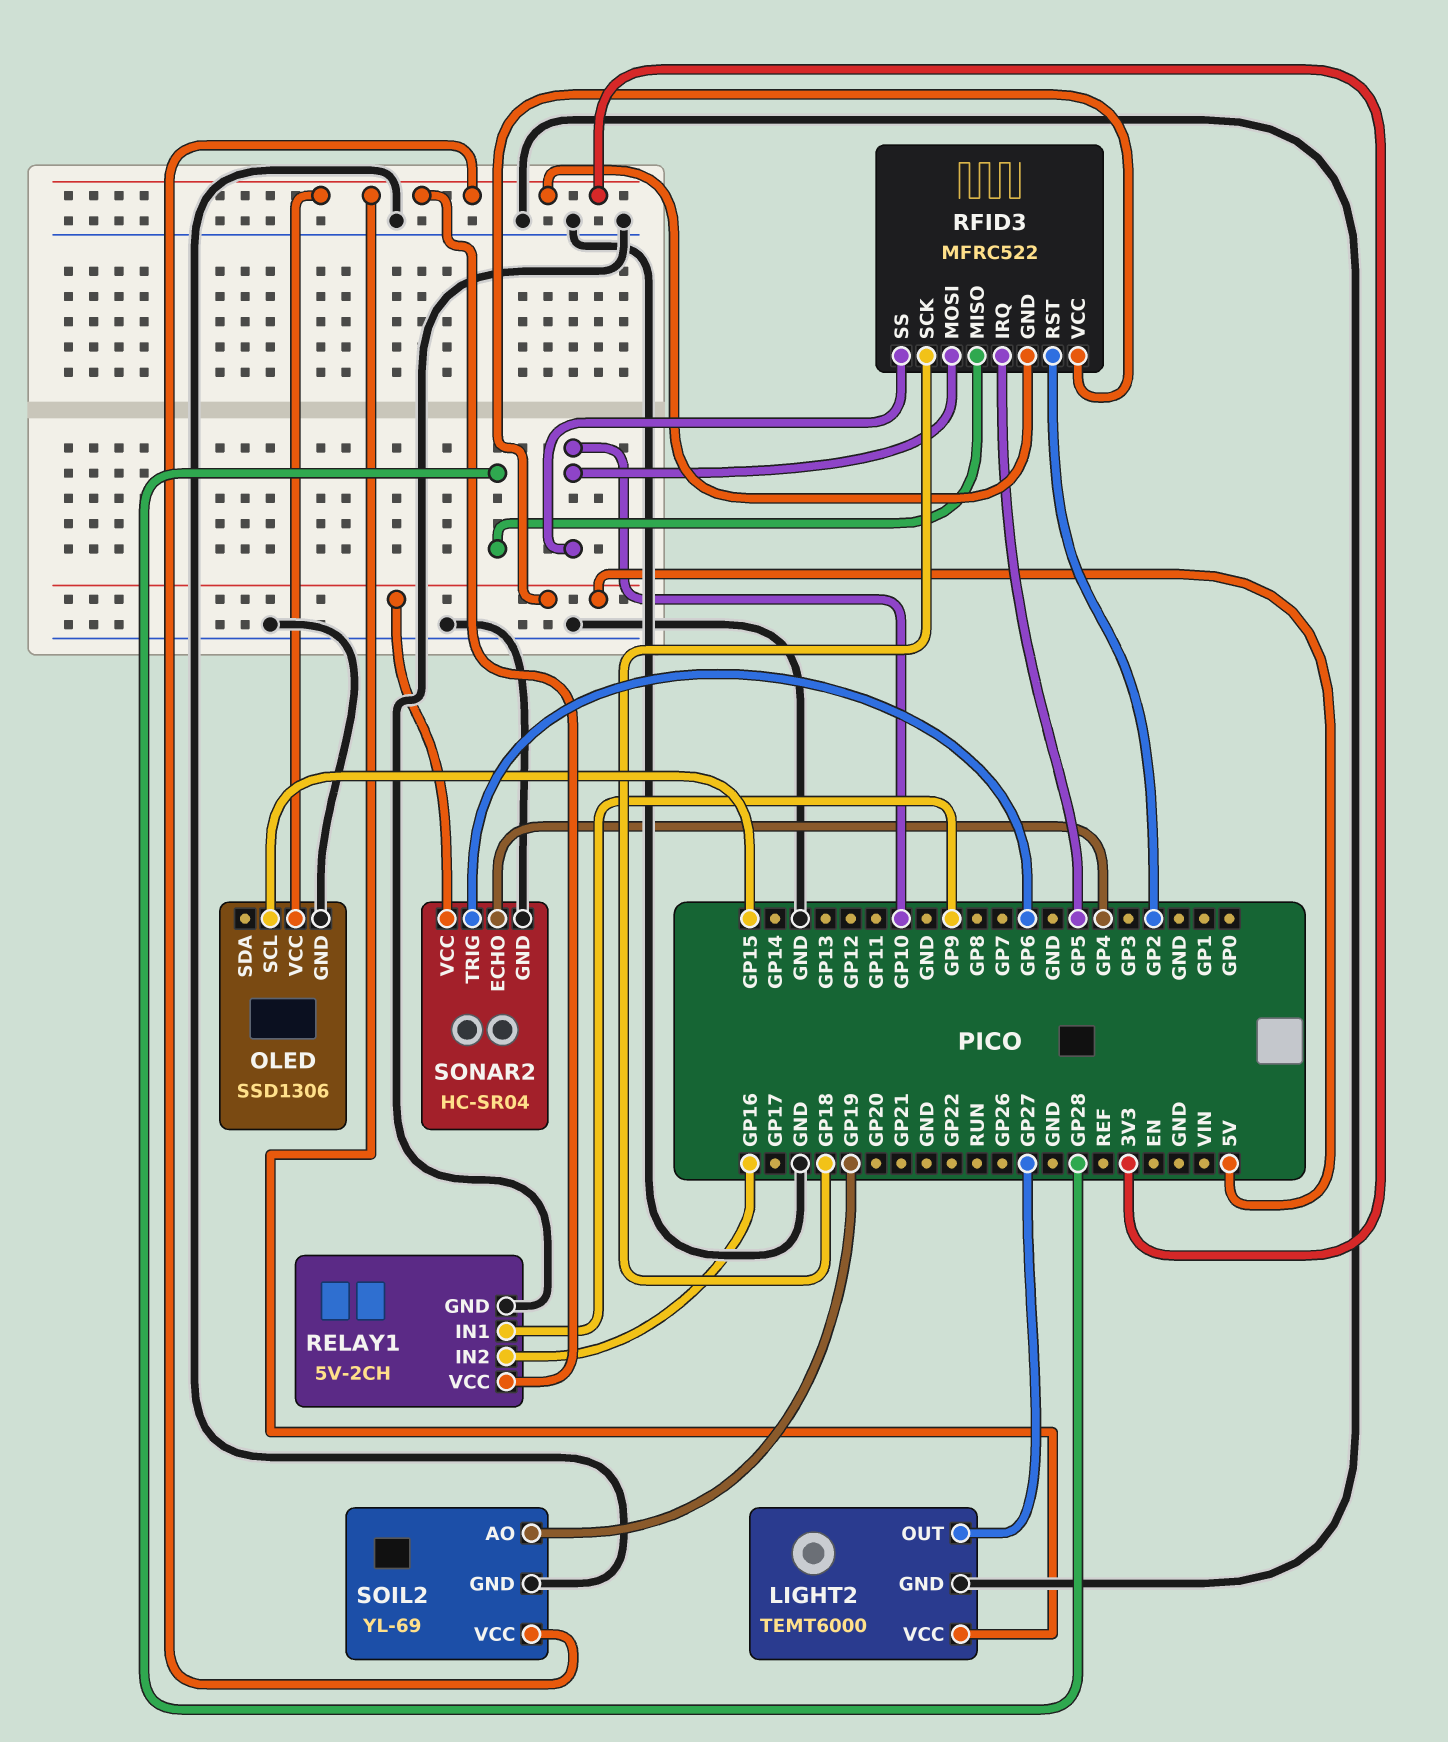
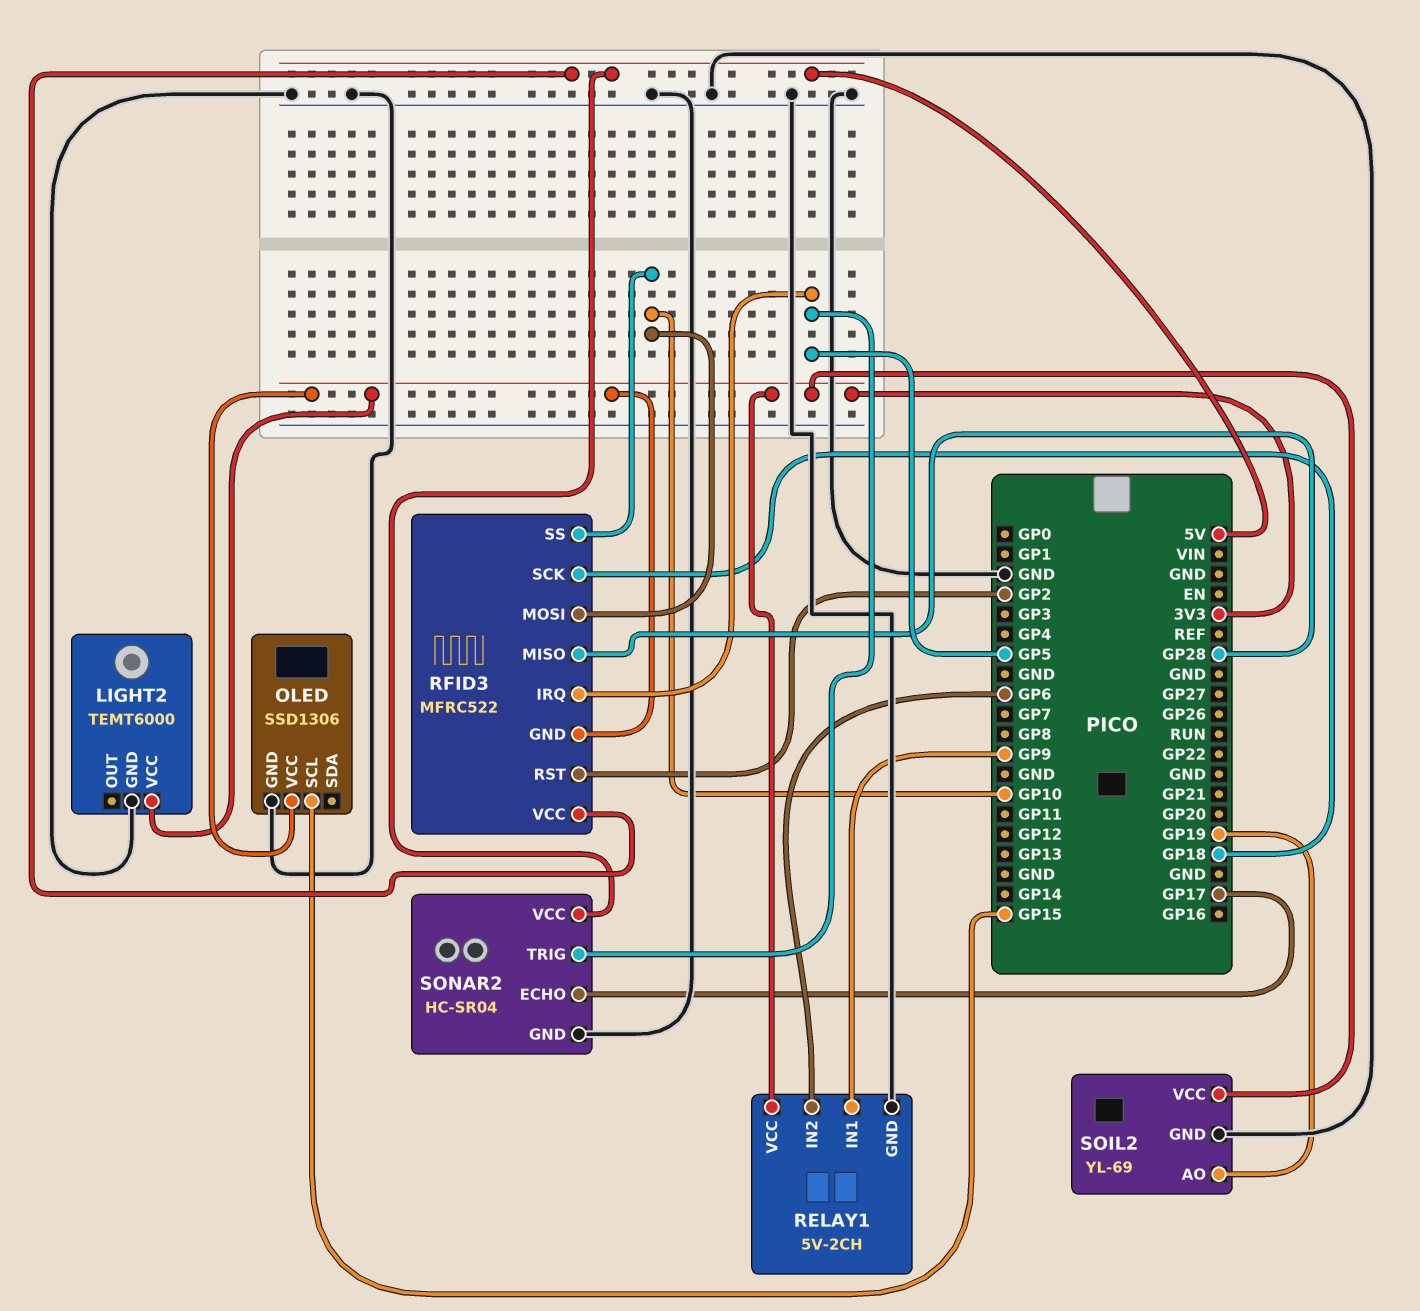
LIGHT2 pin OUT: GP27 -> none
RELAY1 pin IN2: GP16 -> GP6
SONAR2 pin ECHO: GP4 -> GP17
SONAR2 pin TRIG: GP6 -> GP5

